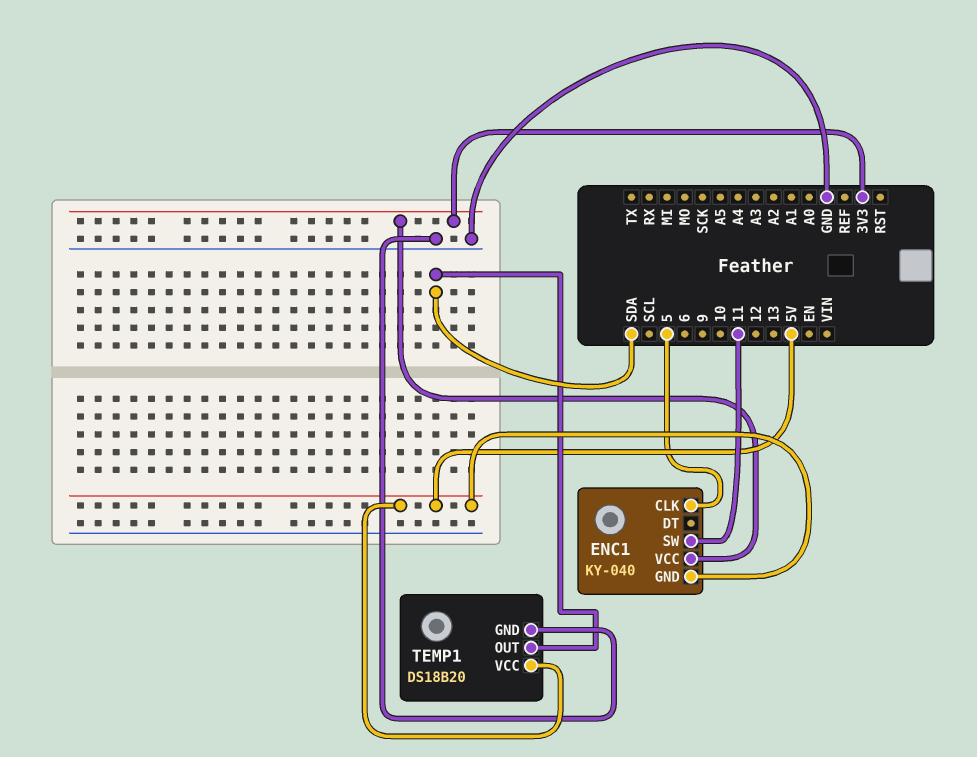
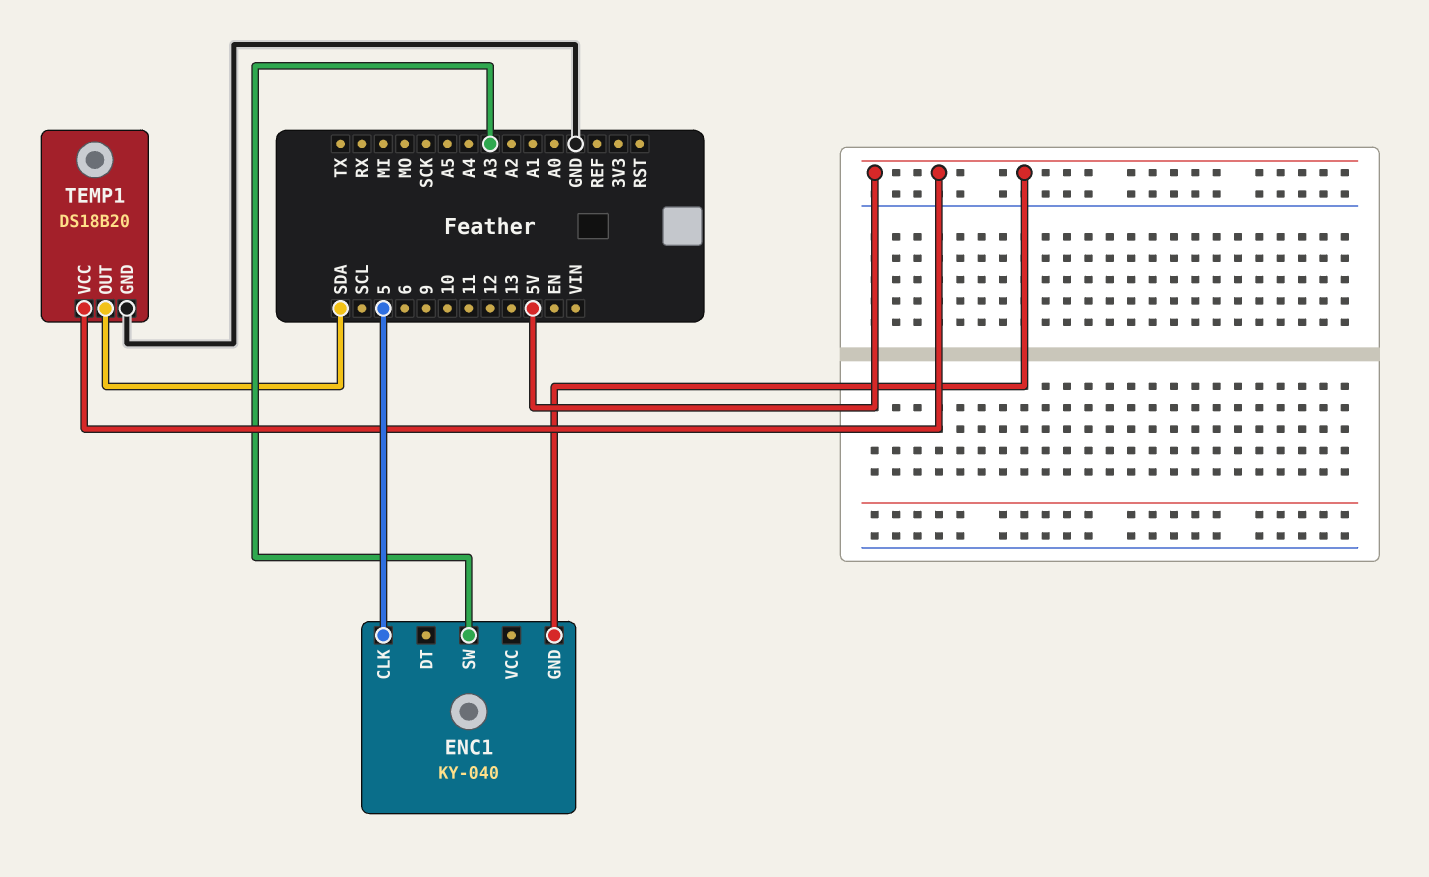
ENC1 pin SW: 11 -> A3
ENC1 pin VCC: 3V3 -> none

